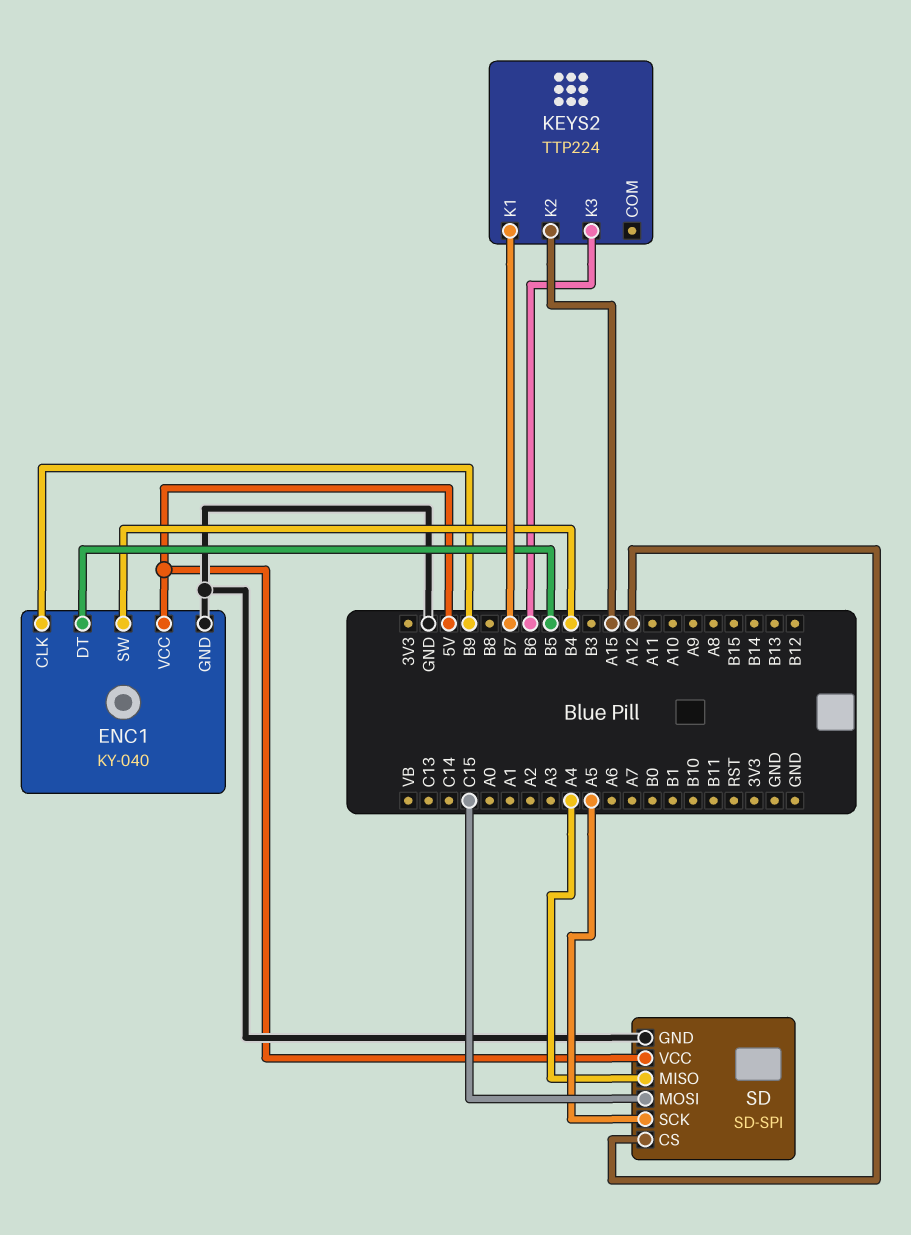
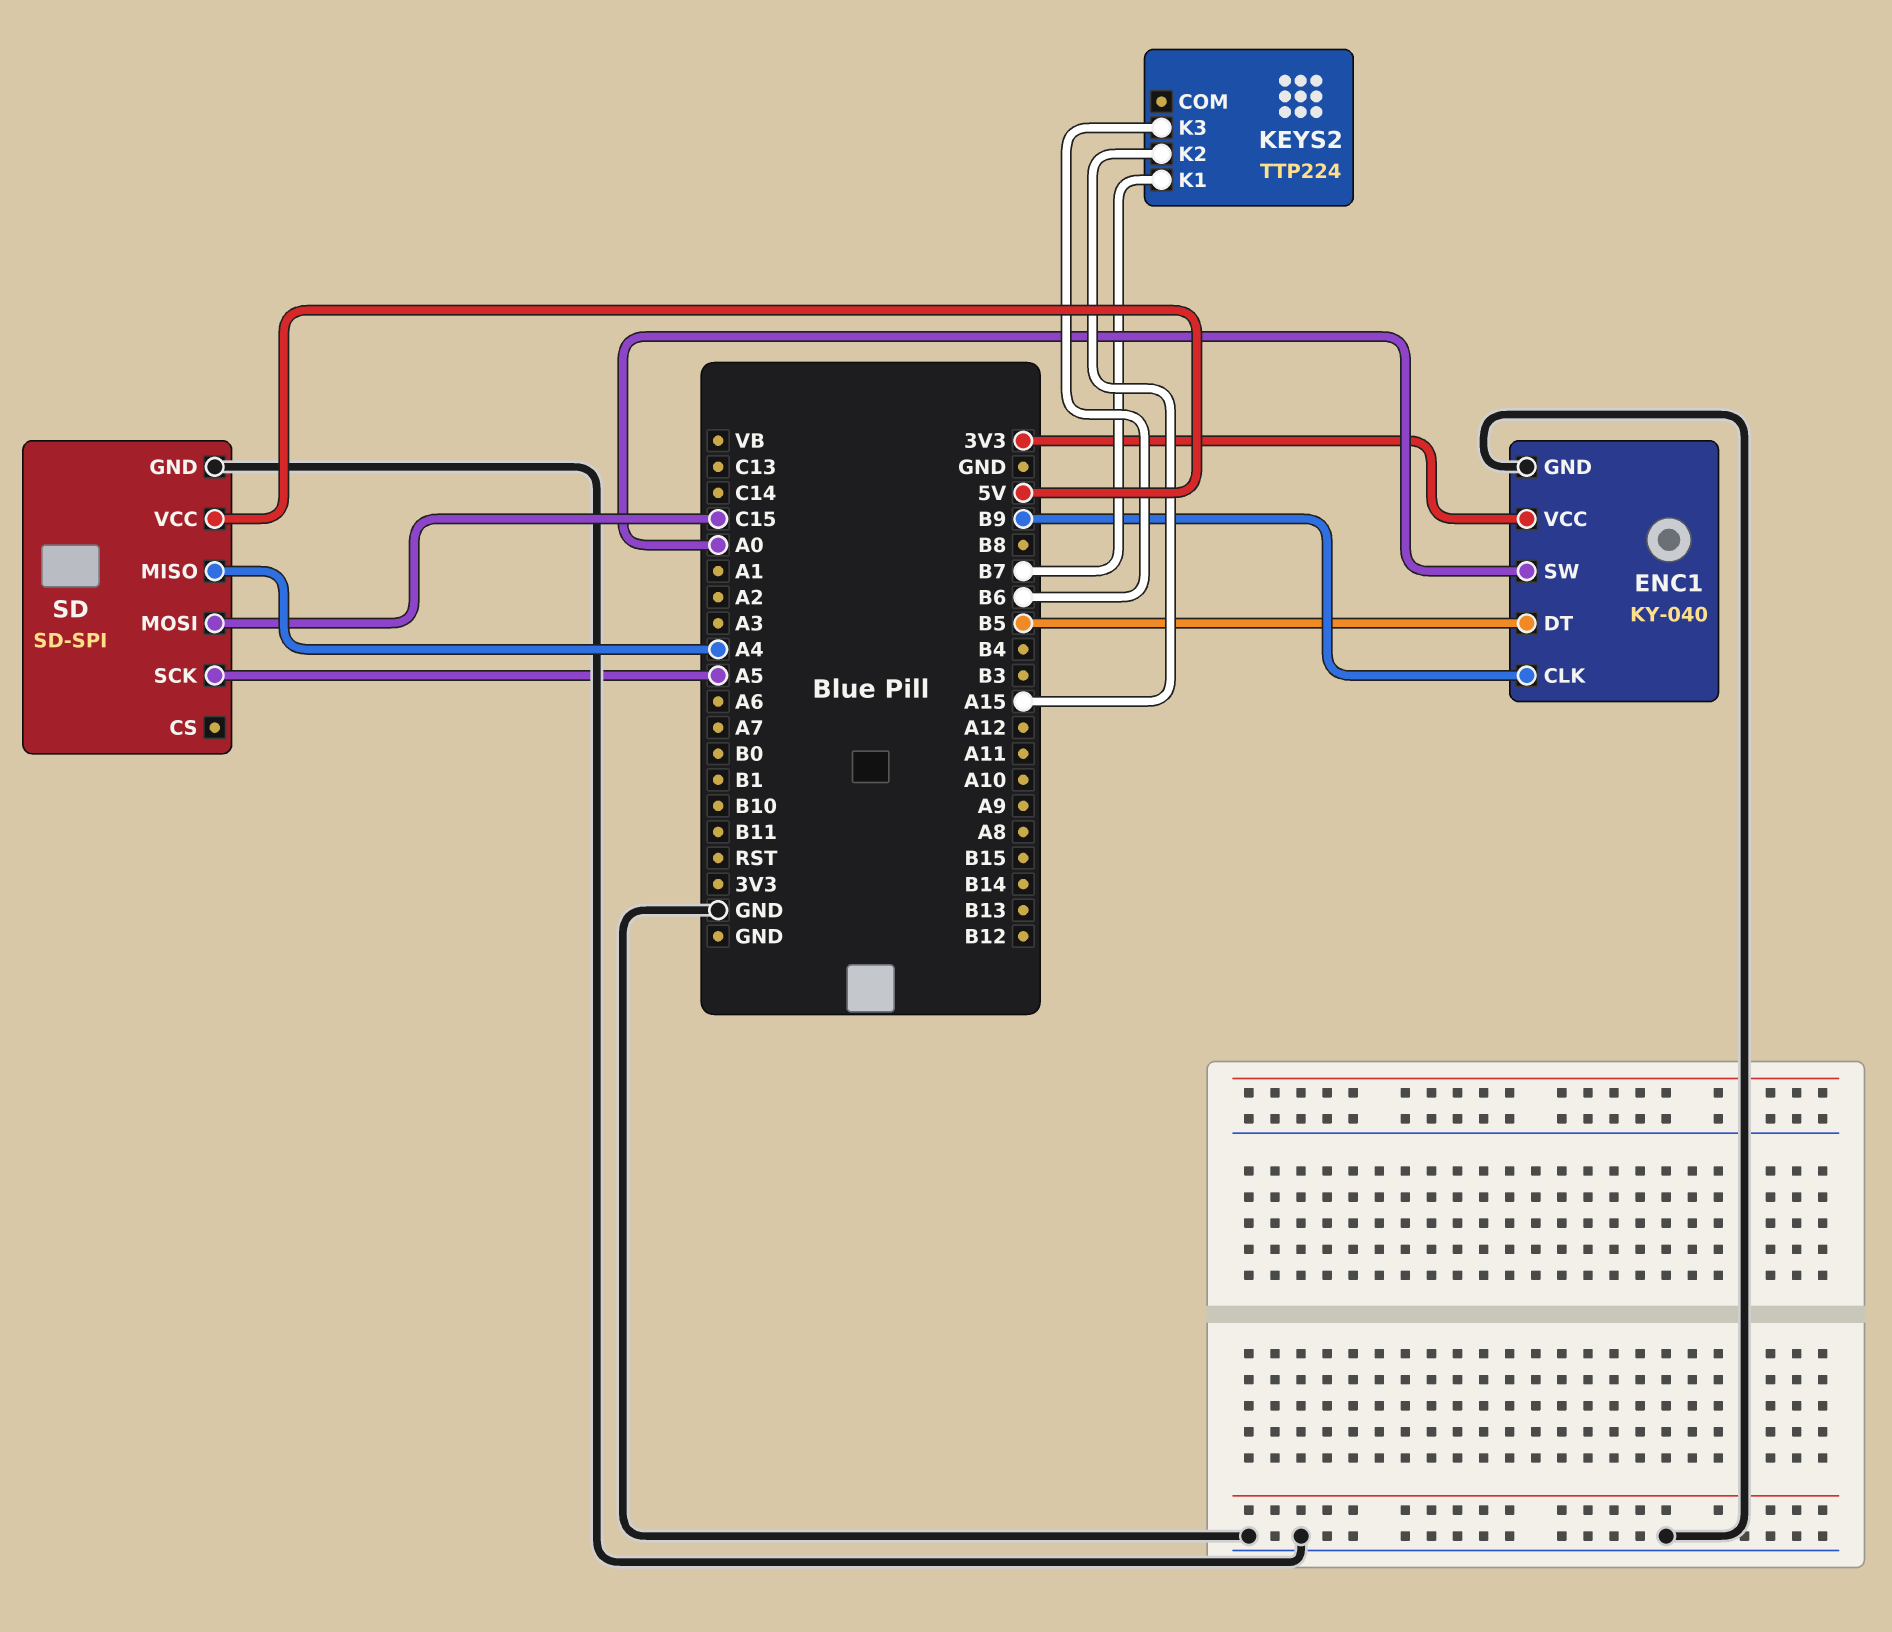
ENC1 pin SW: B4 -> A0
ENC1 pin VCC: 5V -> 3V3
SD pin CS: A12 -> none

